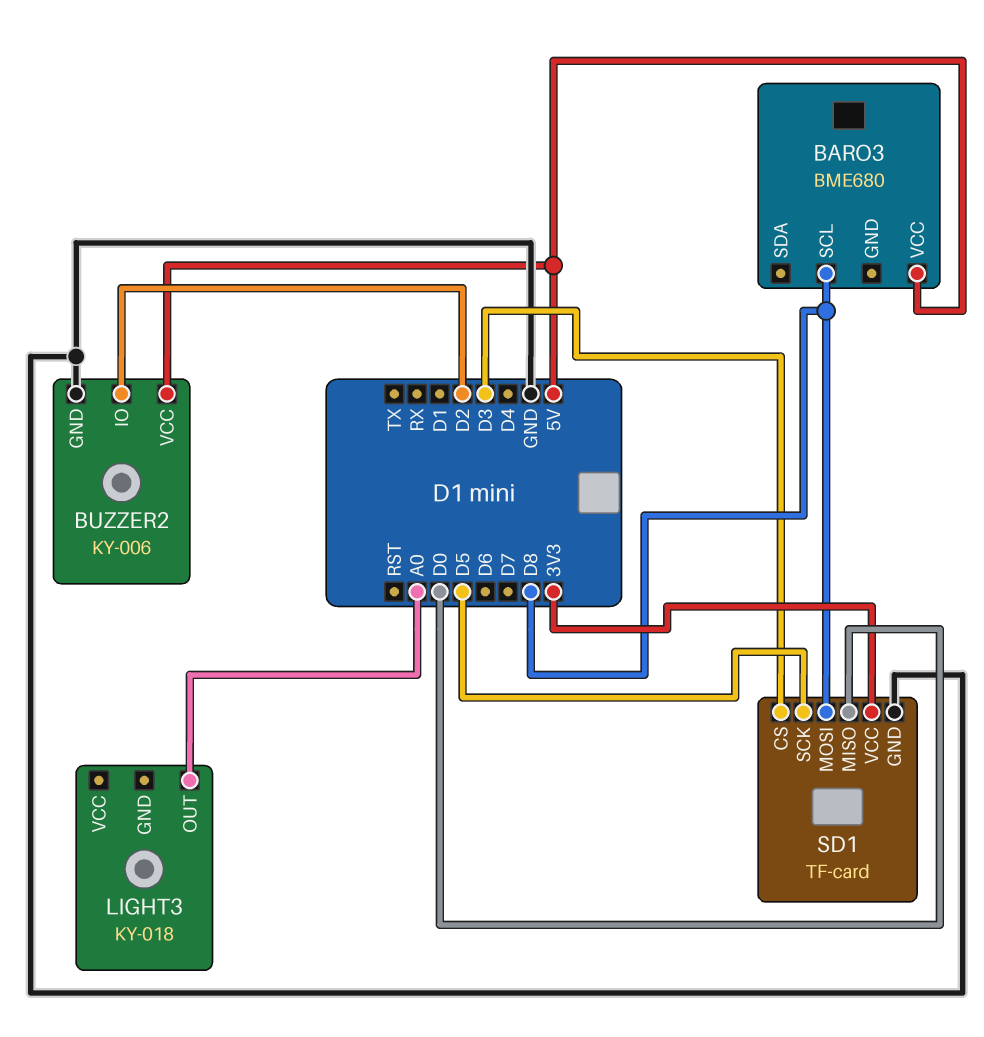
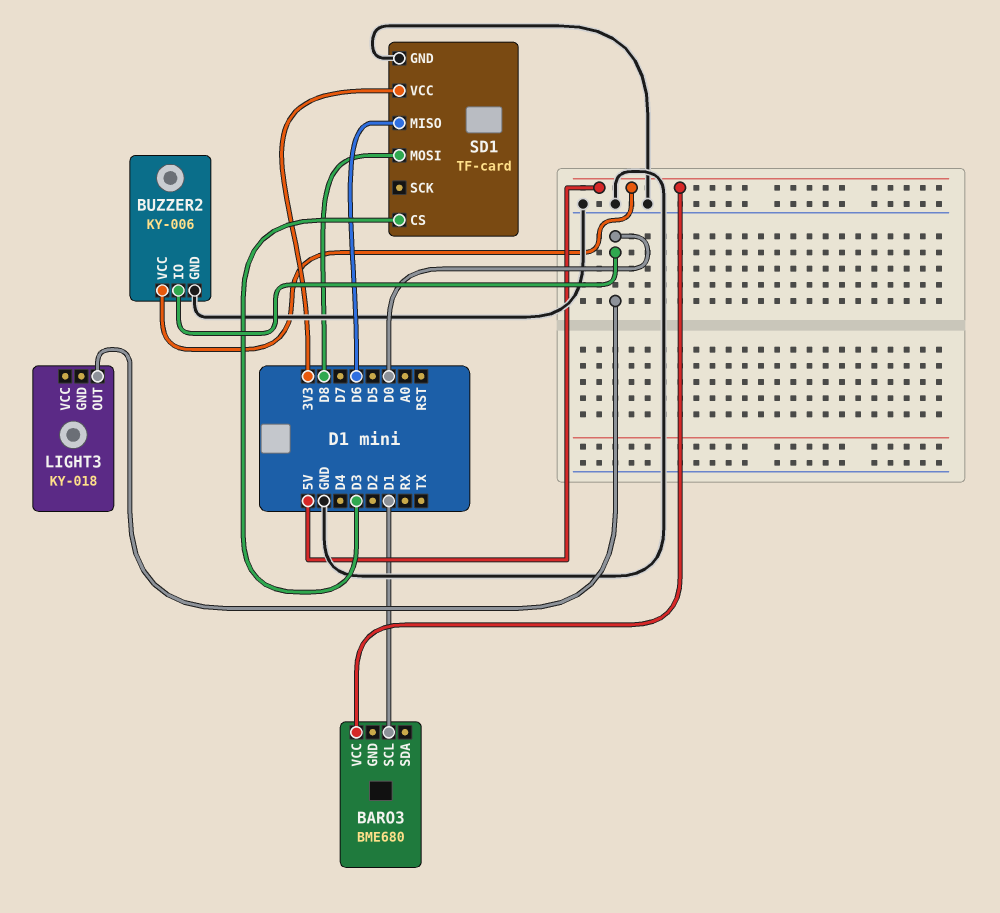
BARO3 pin SCL: D8 -> D1
BUZZER2 pin IO: D2 -> D0
LIGHT3 pin OUT: A0 -> D0
SD1 pin MISO: D0 -> D6
SD1 pin SCK: D5 -> none

